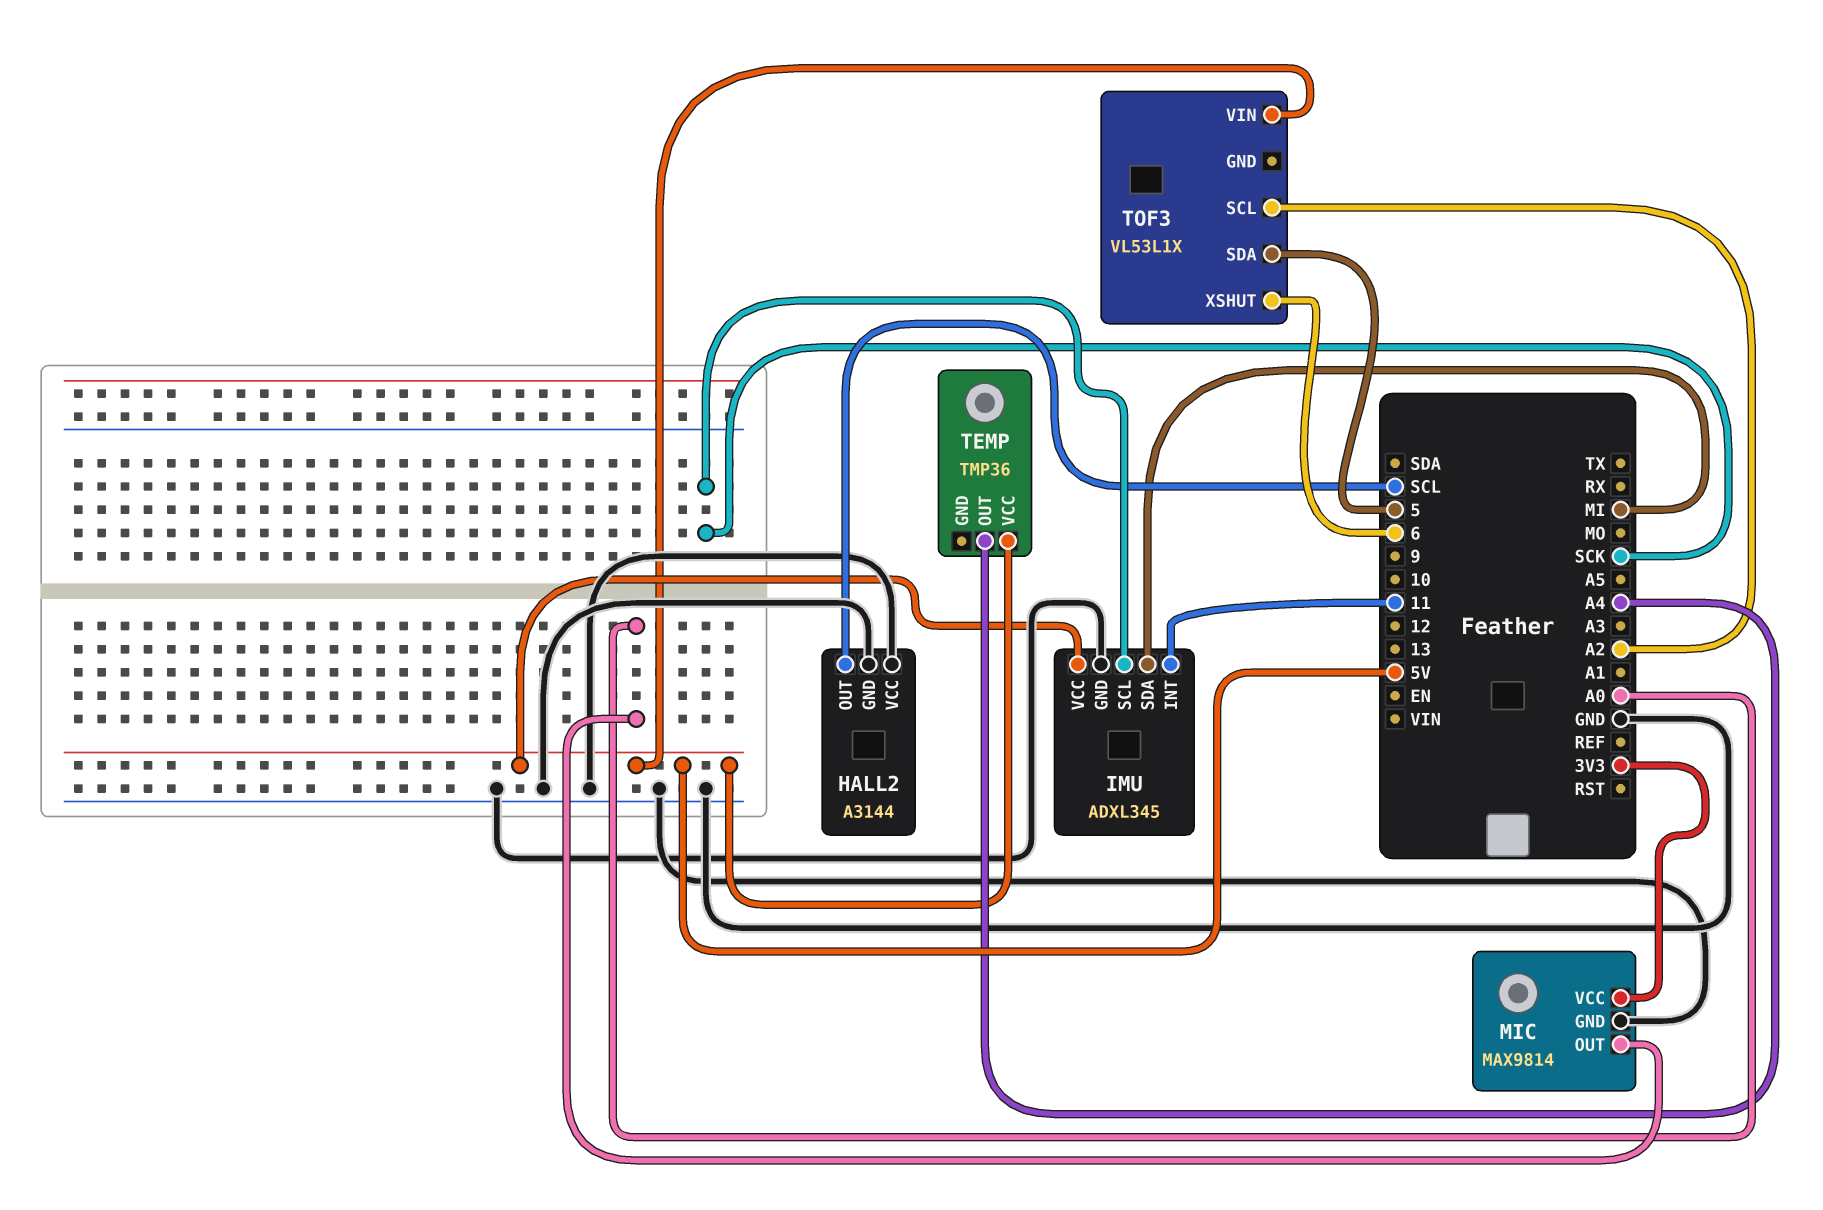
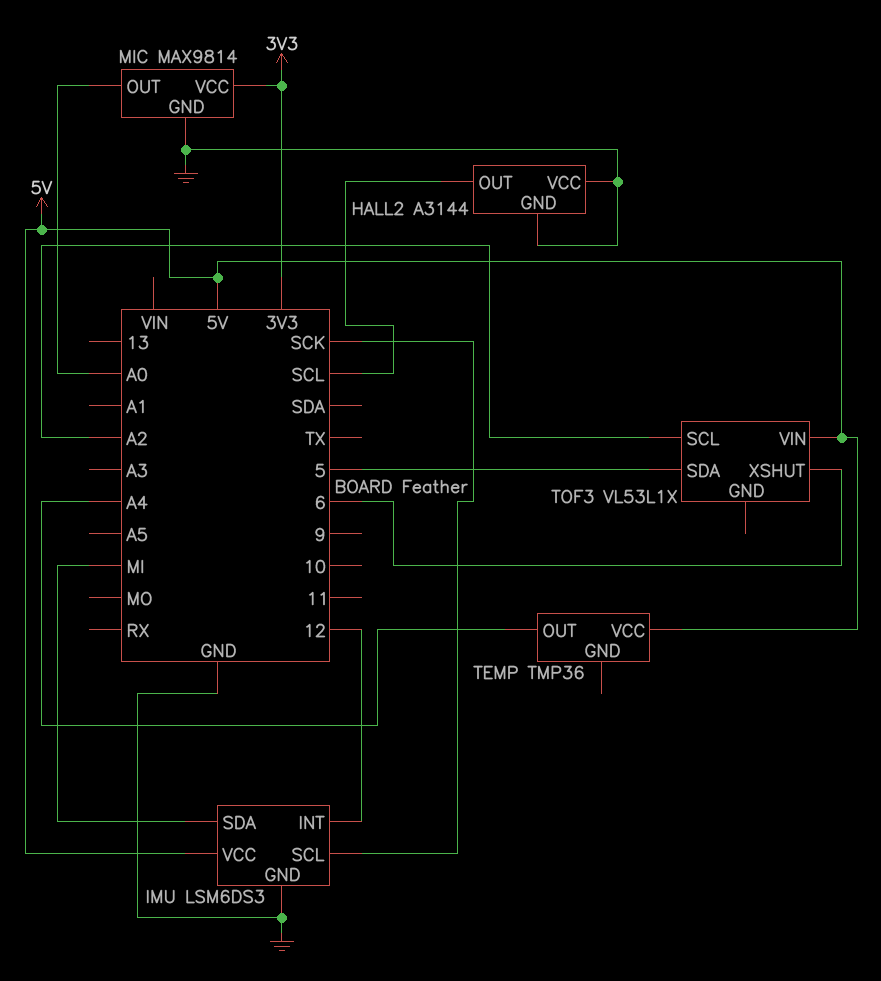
IMU: ADXL345 -> LSM6DS3
IMU pin INT: 11 -> 12

